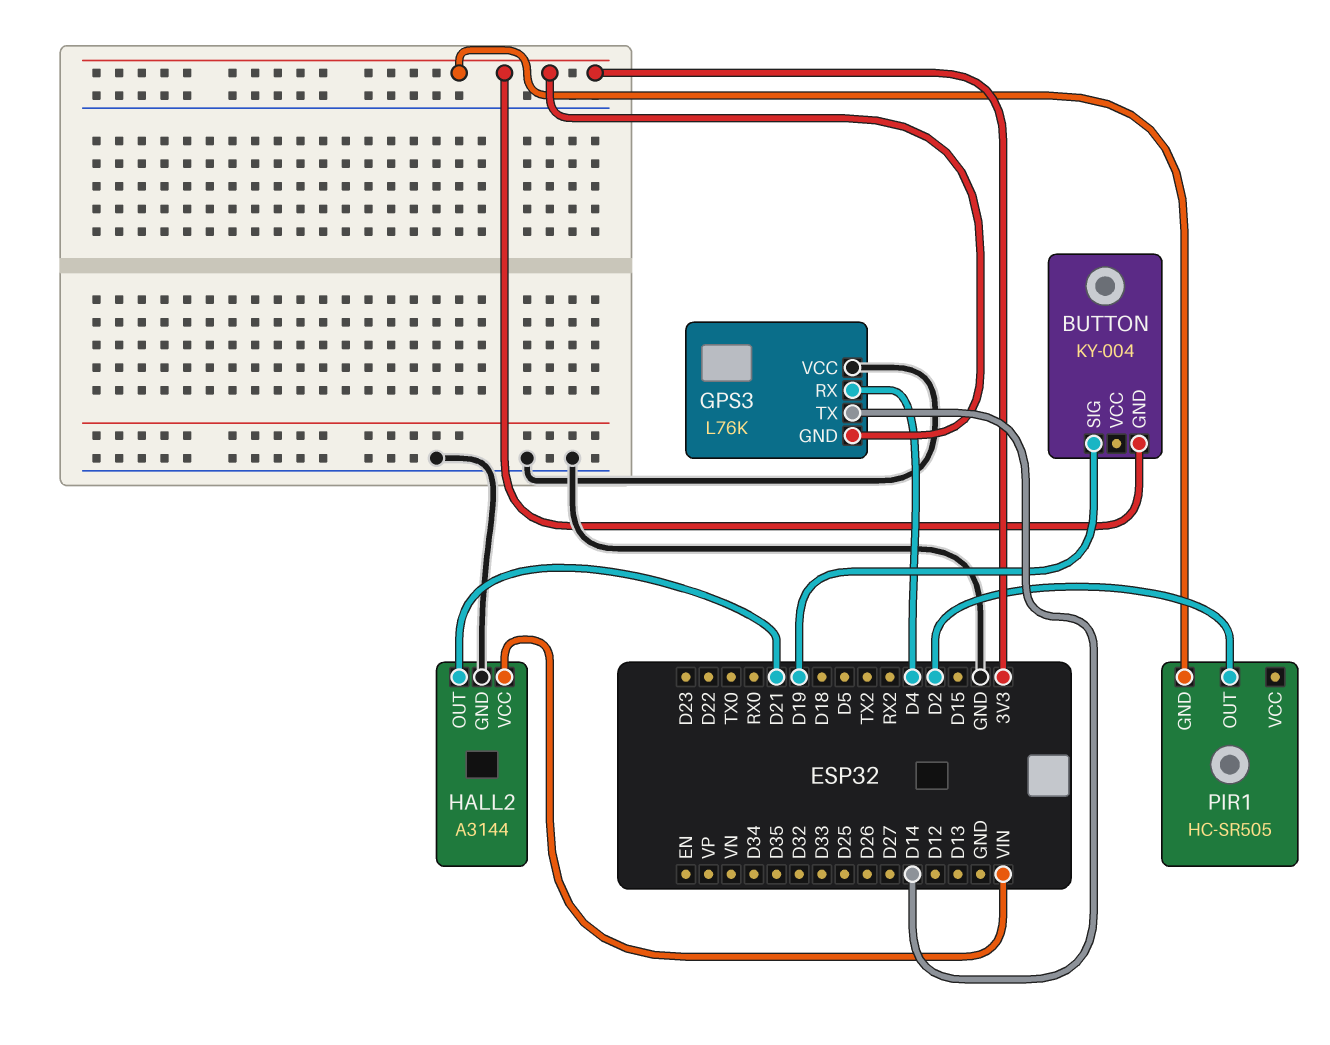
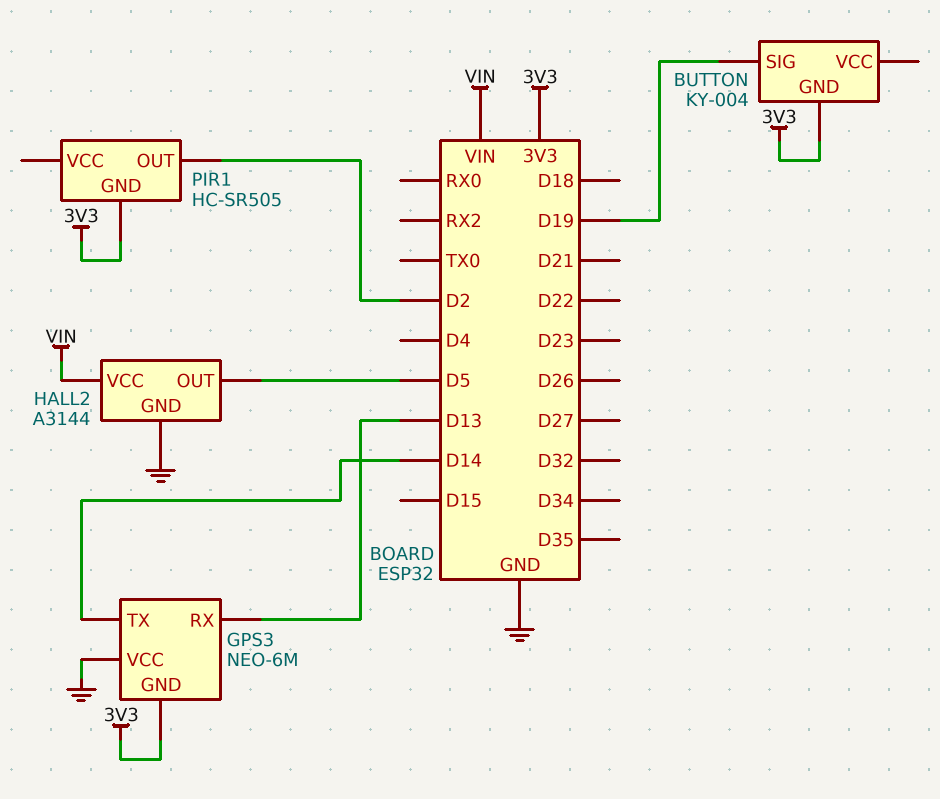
GPS3: L76K -> NEO-6M
GPS3 pin RX: D4 -> D13
HALL2 pin OUT: D21 -> D5

